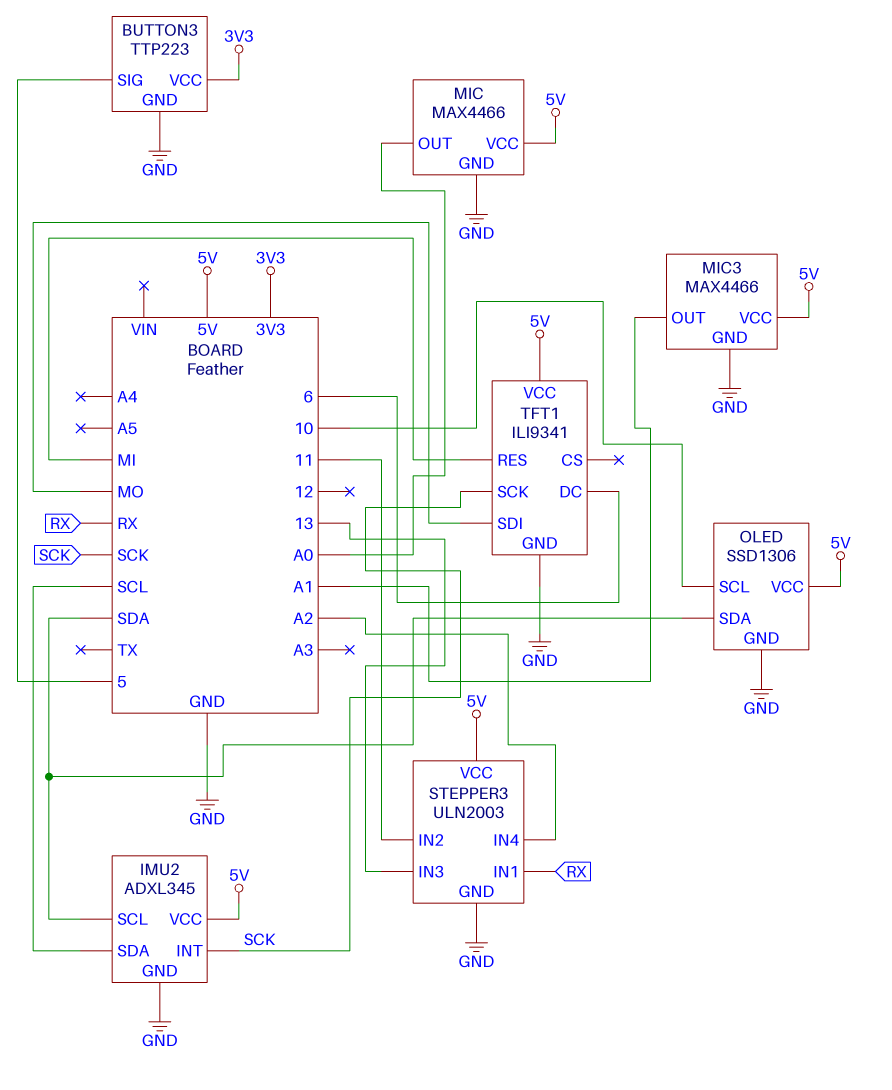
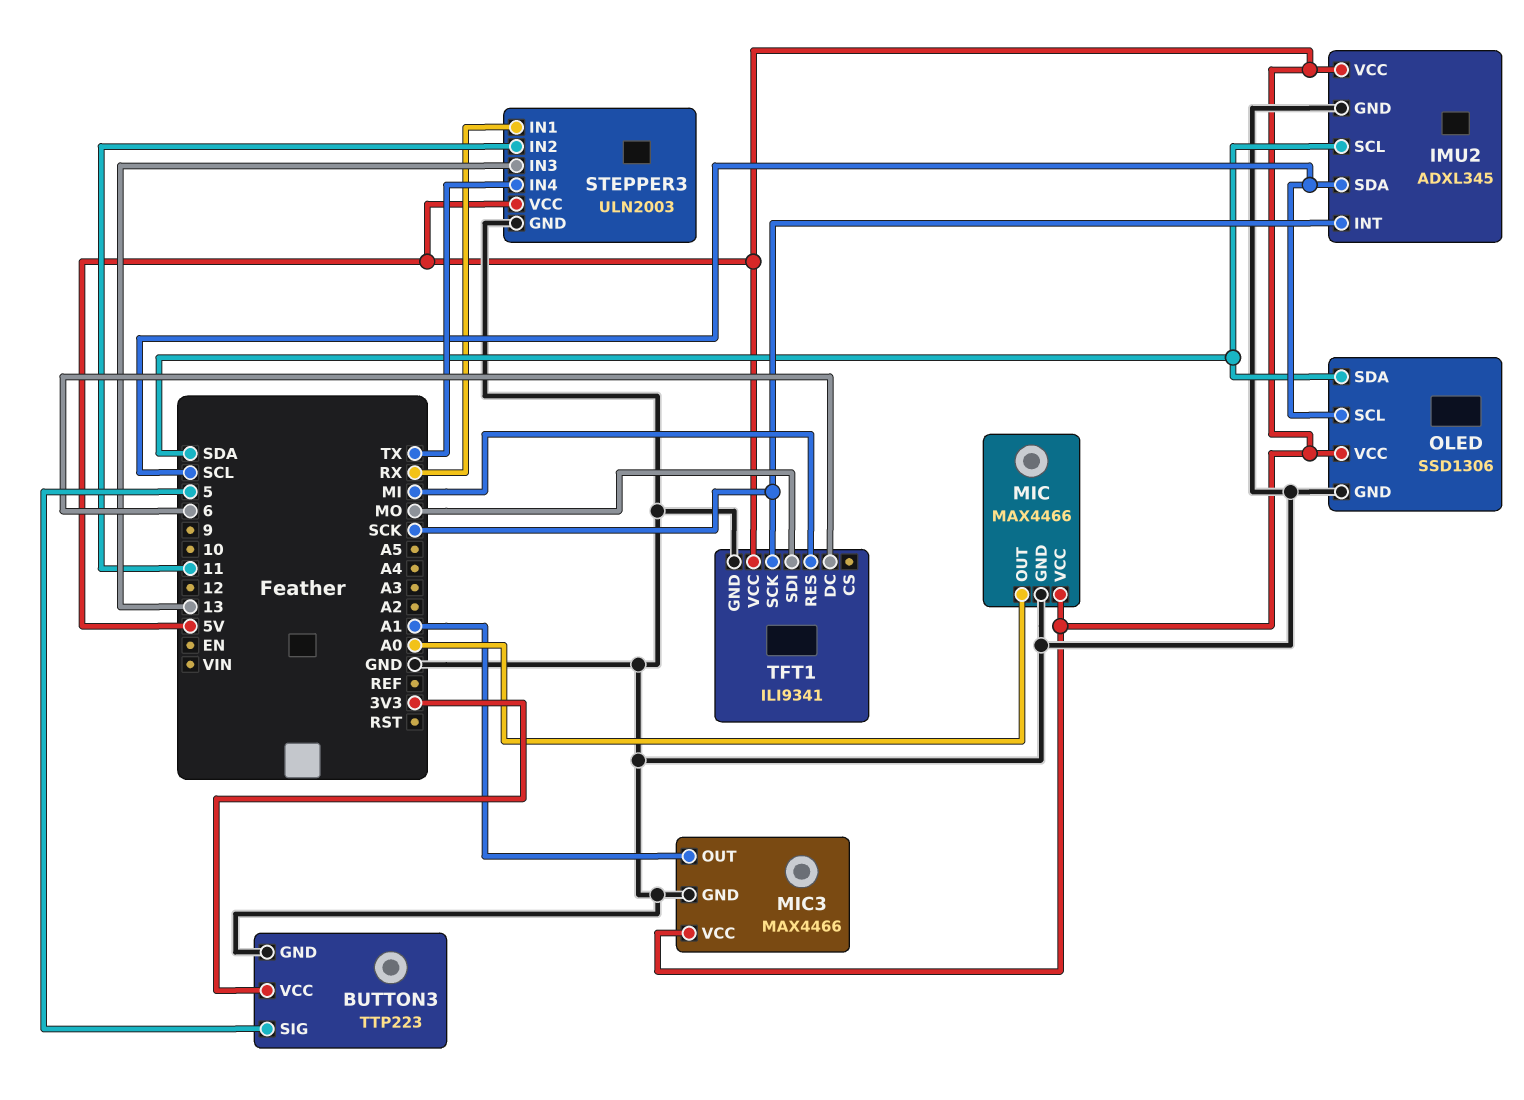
OLED pin SCL: 10 -> SCL
STEPPER3 pin IN4: A2 -> TX

